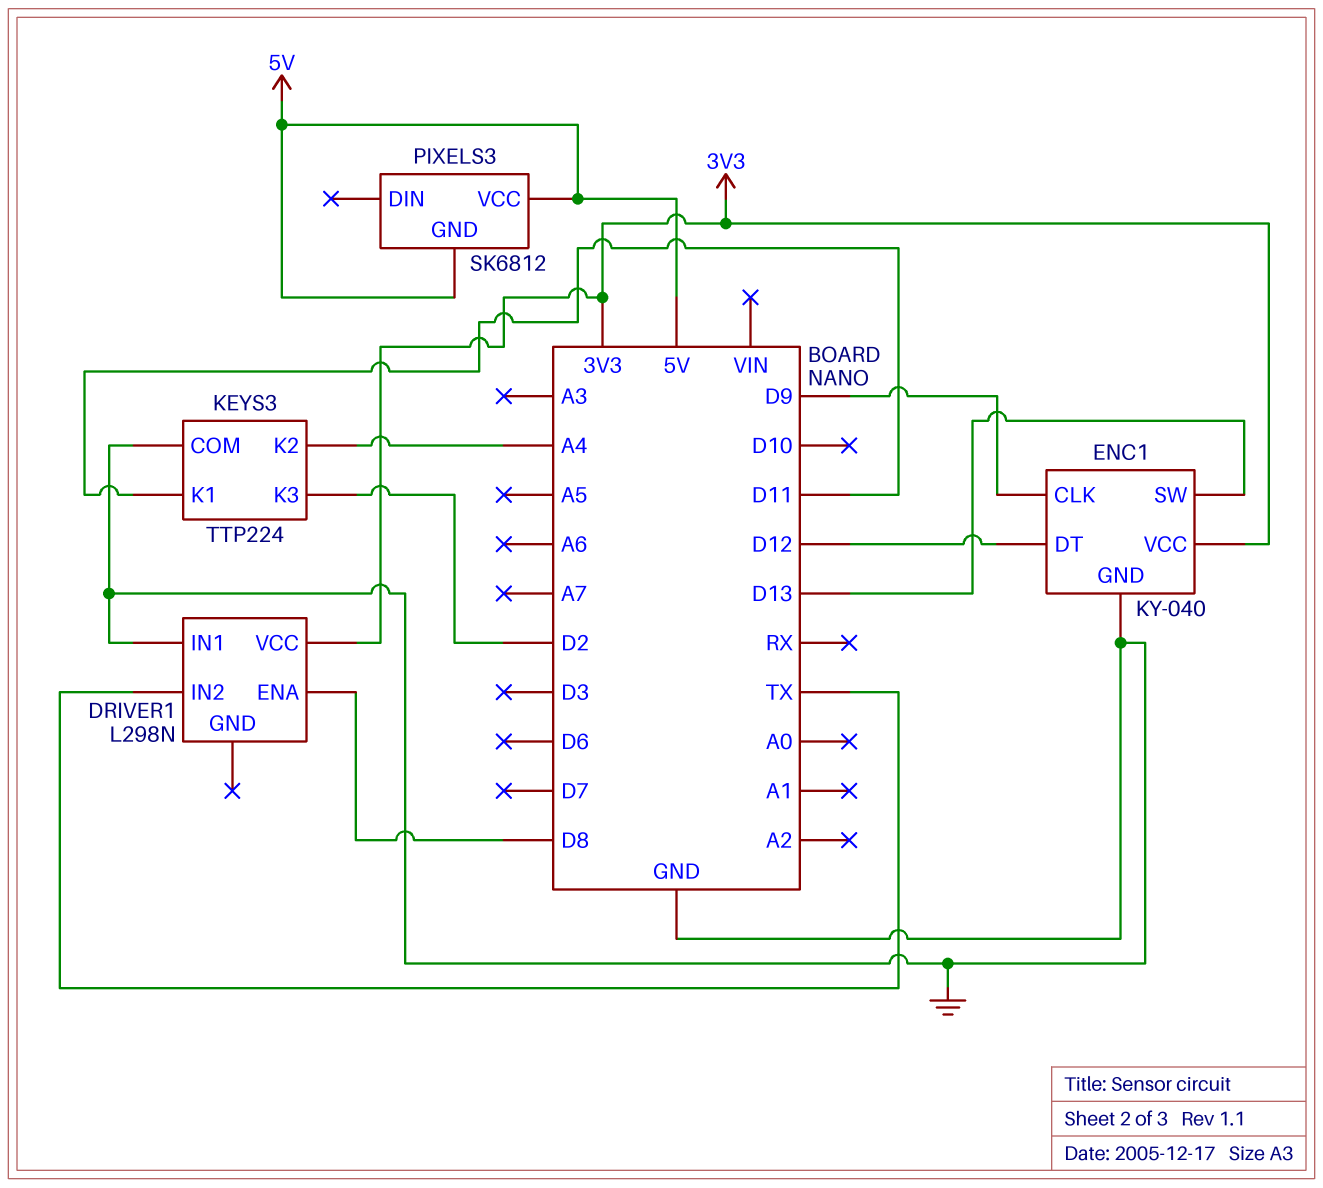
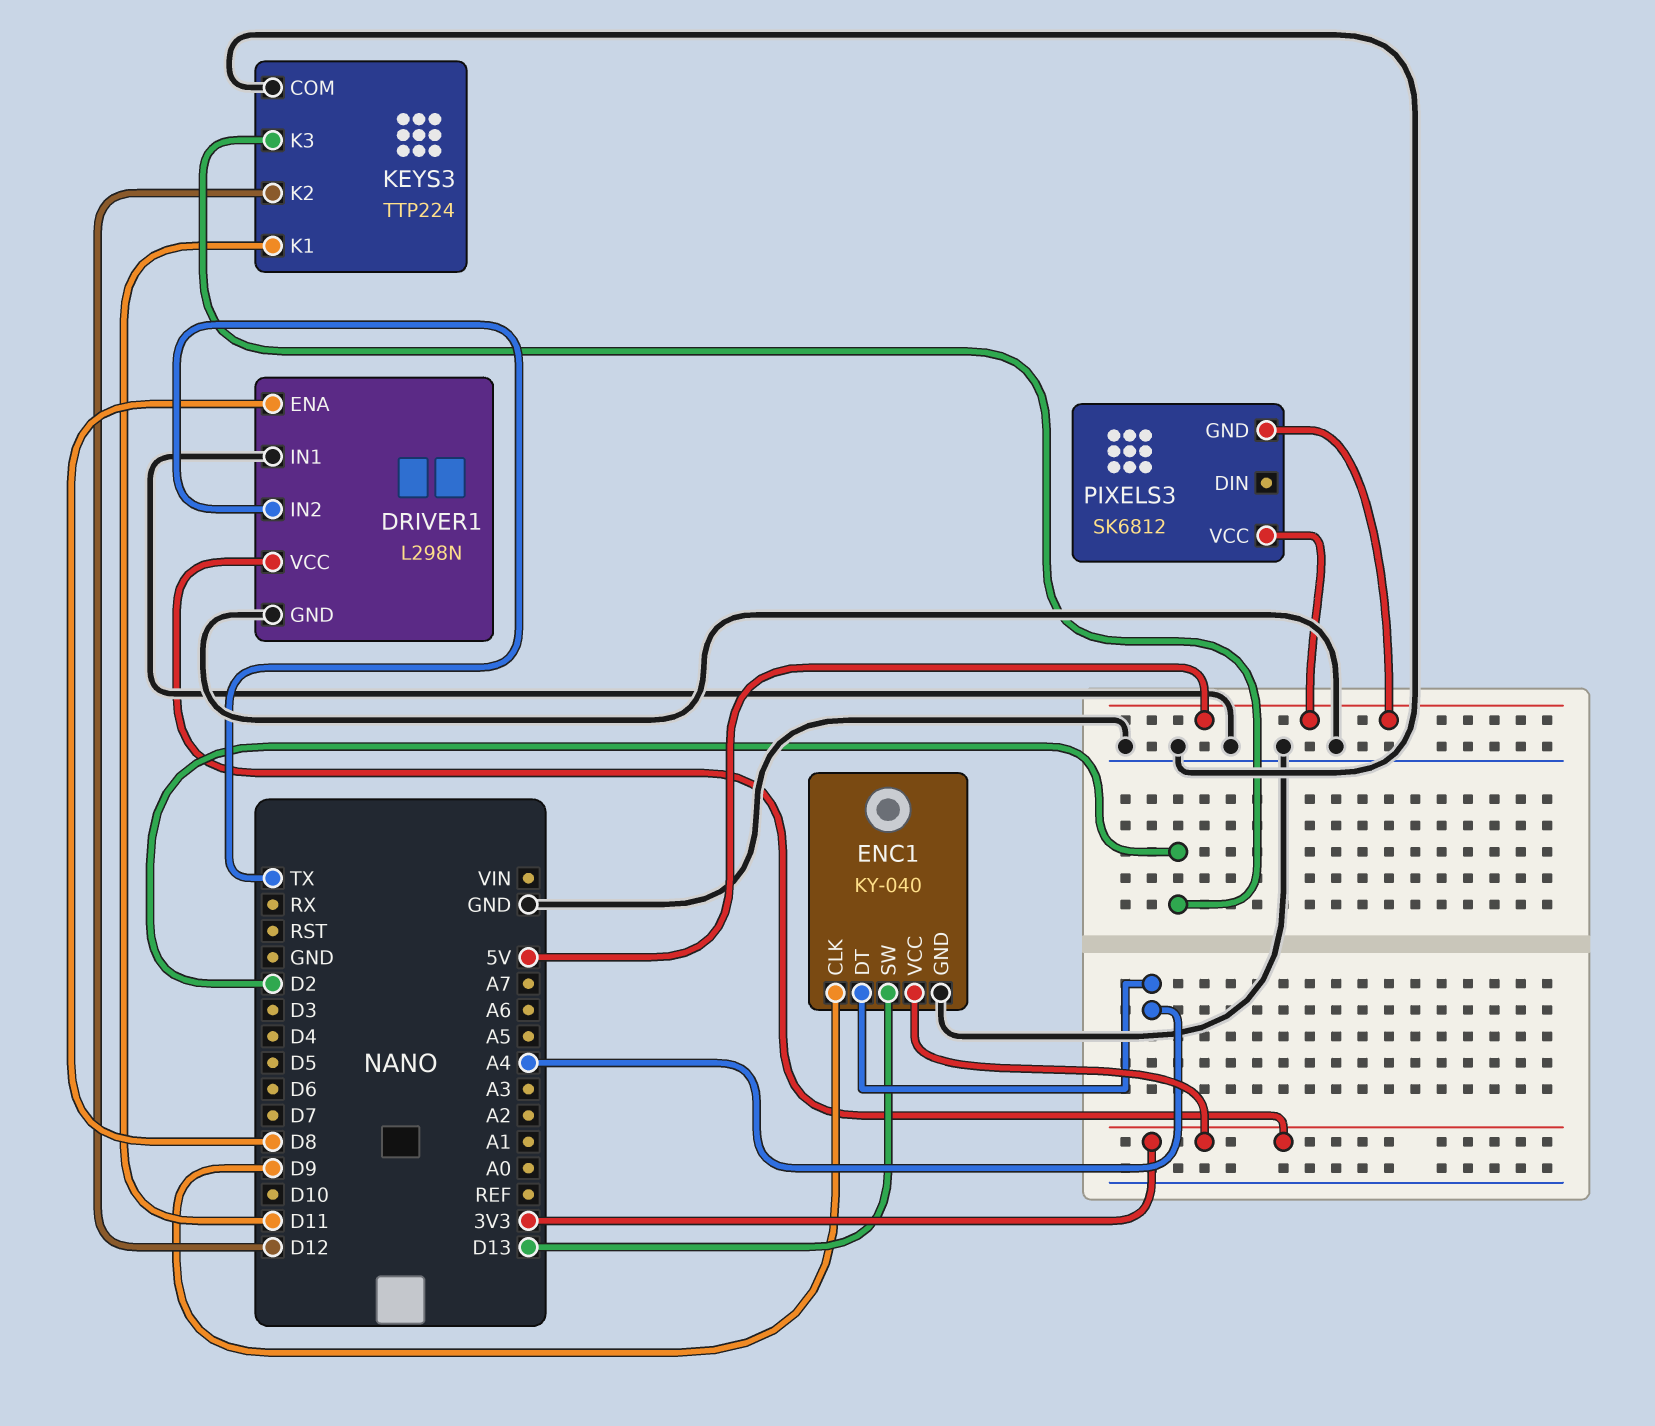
DRIVER1 pin GND: none -> GND
ENC1 pin DT: D12 -> A4
KEYS3 pin K2: A4 -> D12

